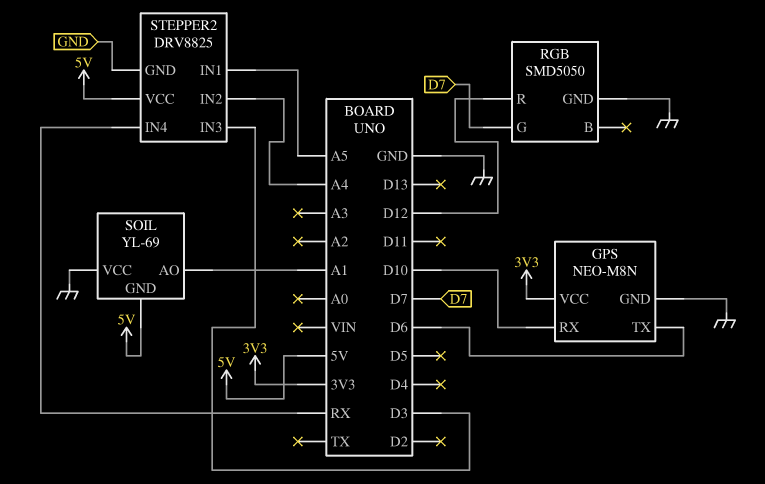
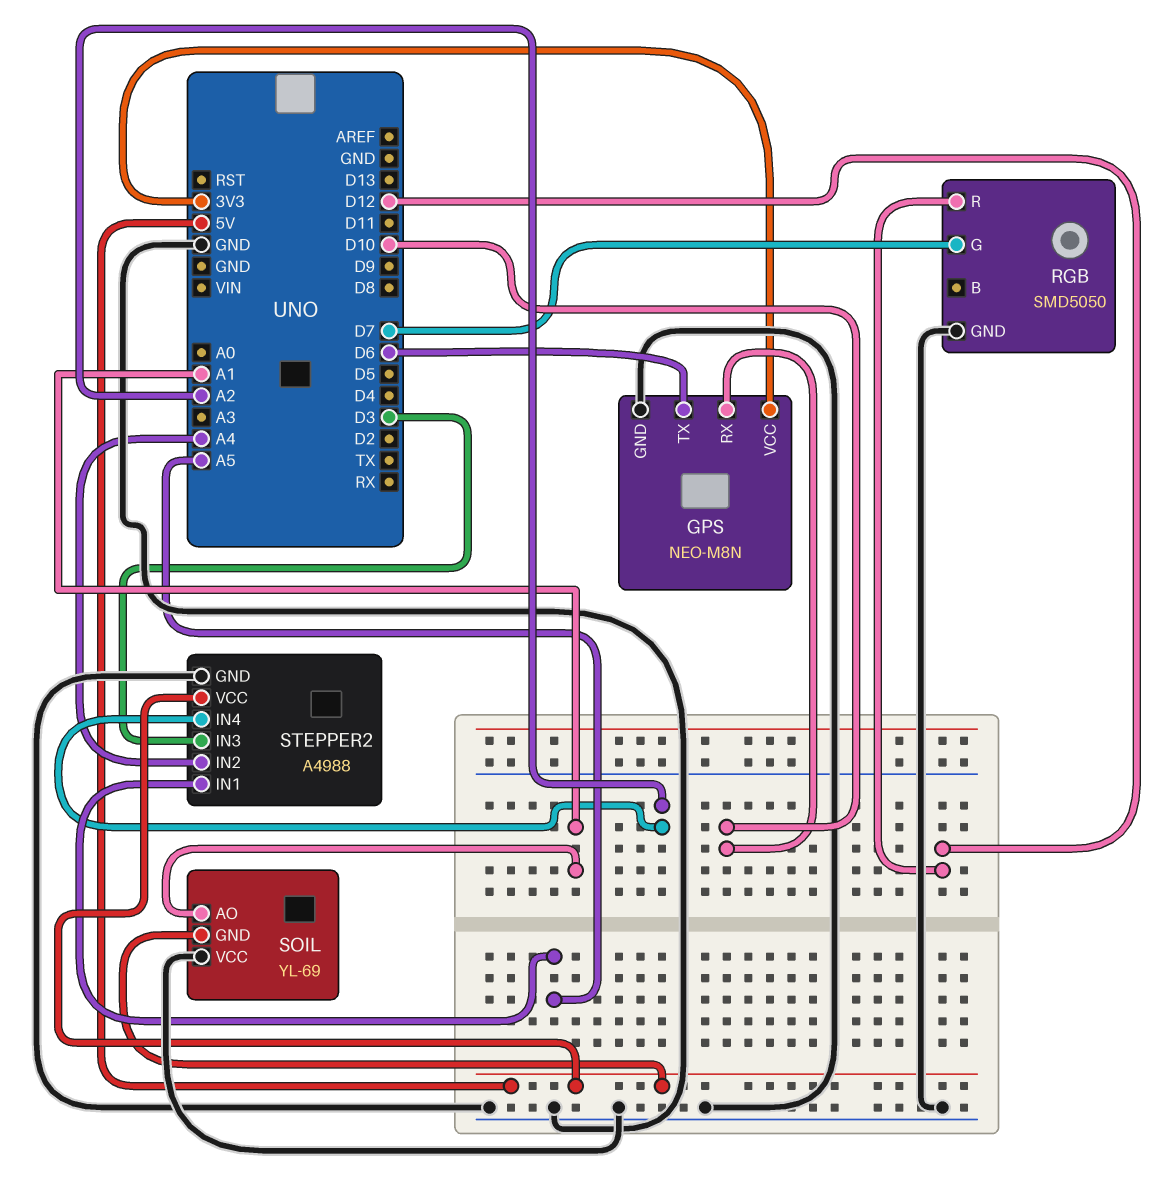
STEPPER2: DRV8825 -> A4988
STEPPER2 pin IN4: RX -> A2

